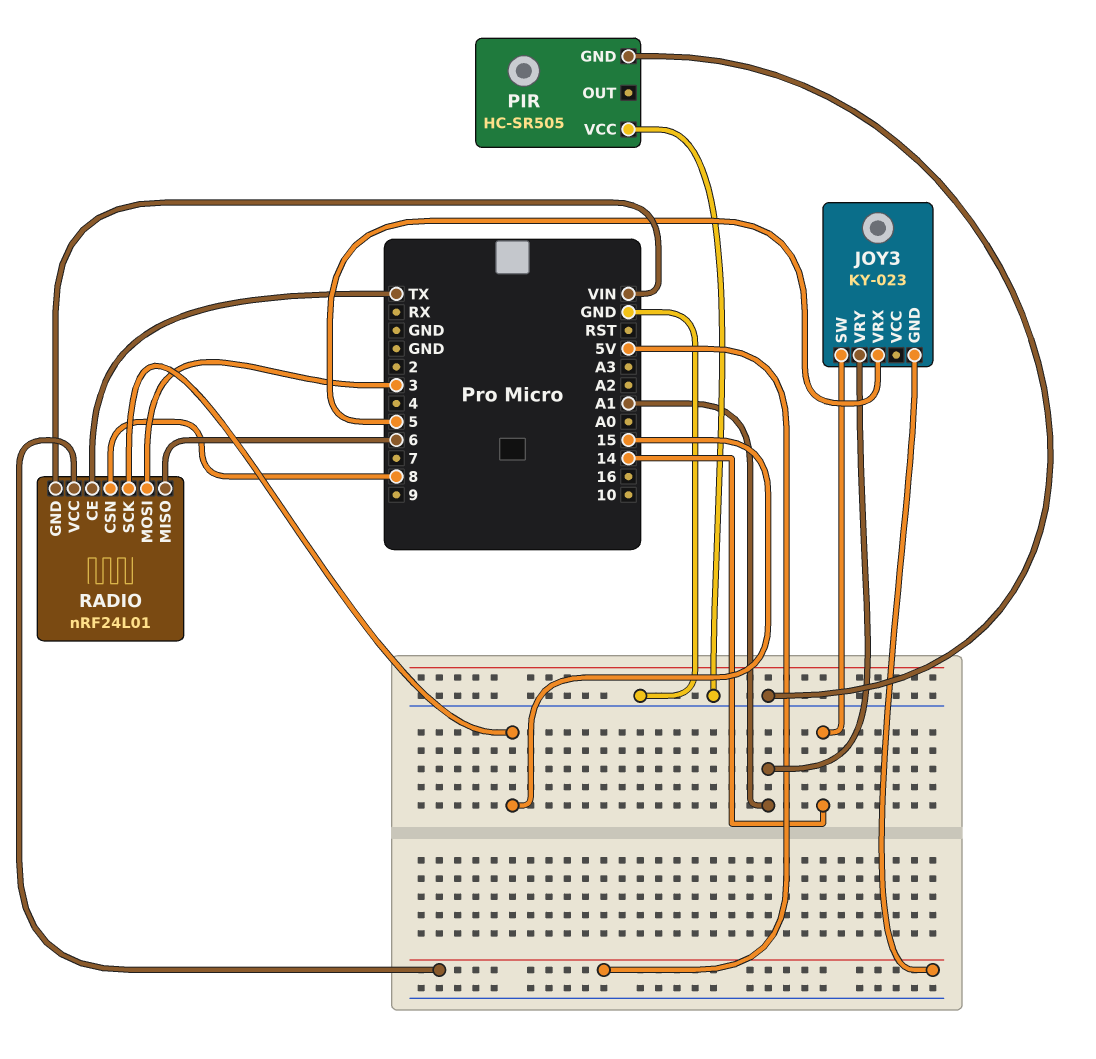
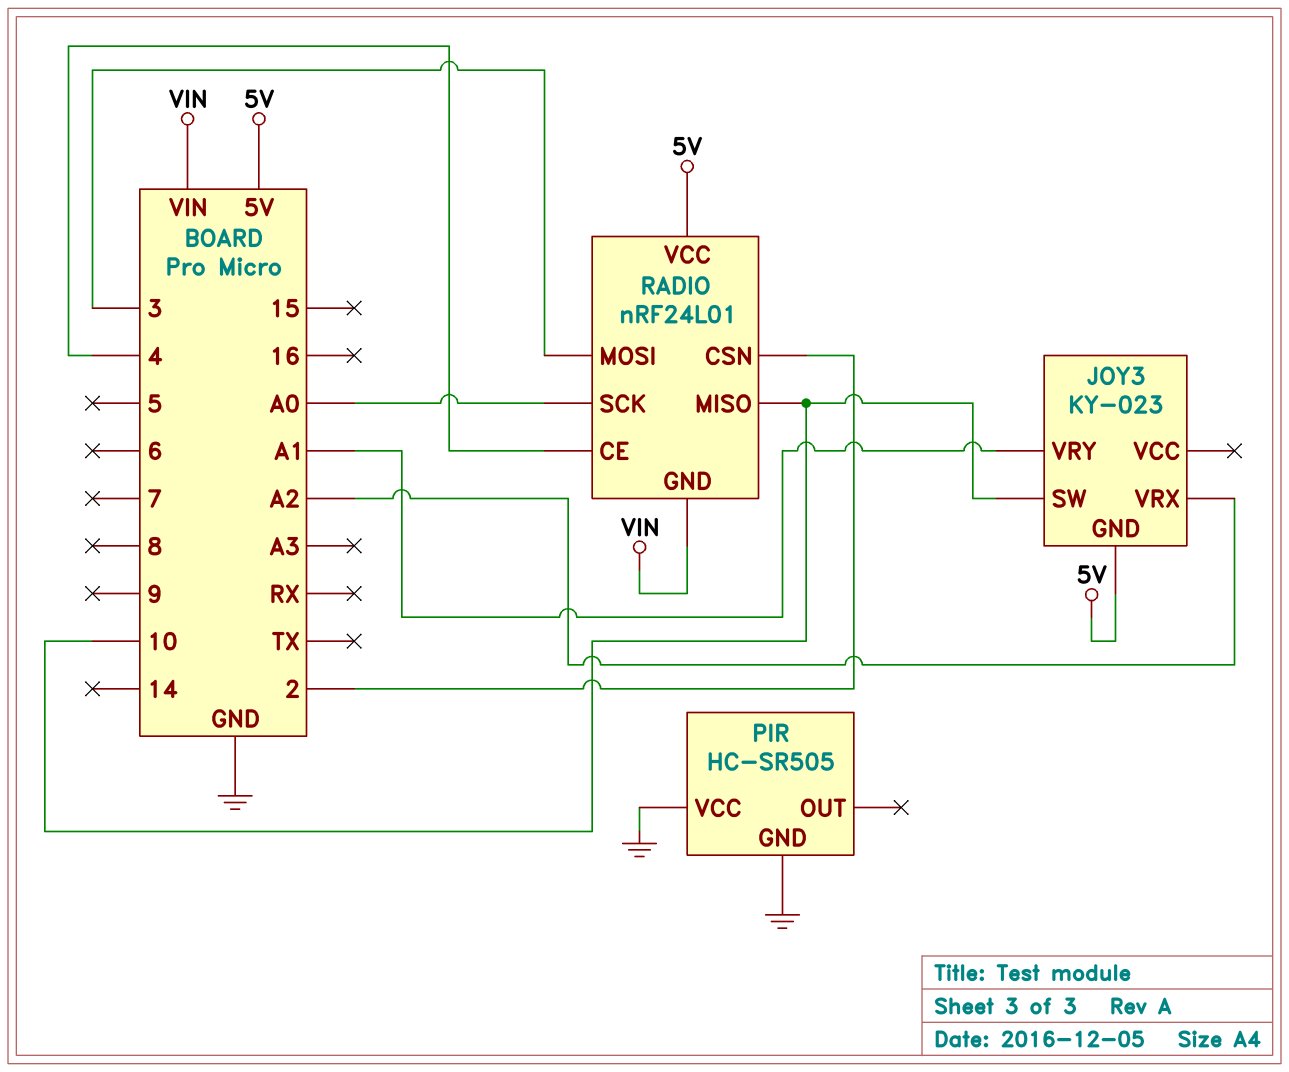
JOY3 pin SW: 14 -> 10
JOY3 pin VRX: 5 -> A2
RADIO pin CE: TX -> 4
RADIO pin CSN: 8 -> 2
RADIO pin MISO: 6 -> 10
RADIO pin SCK: 15 -> A0

